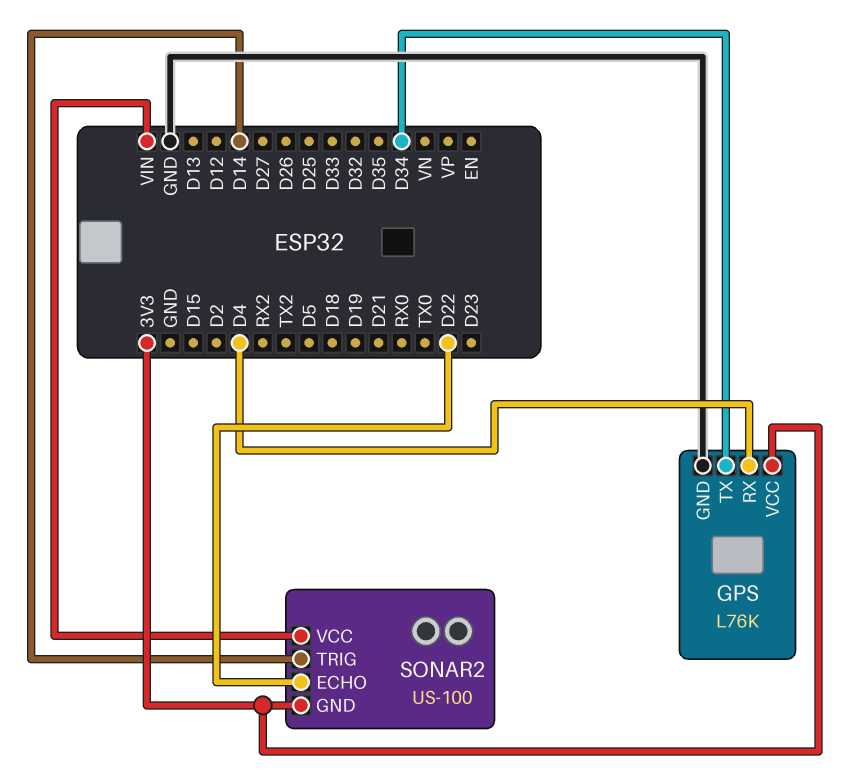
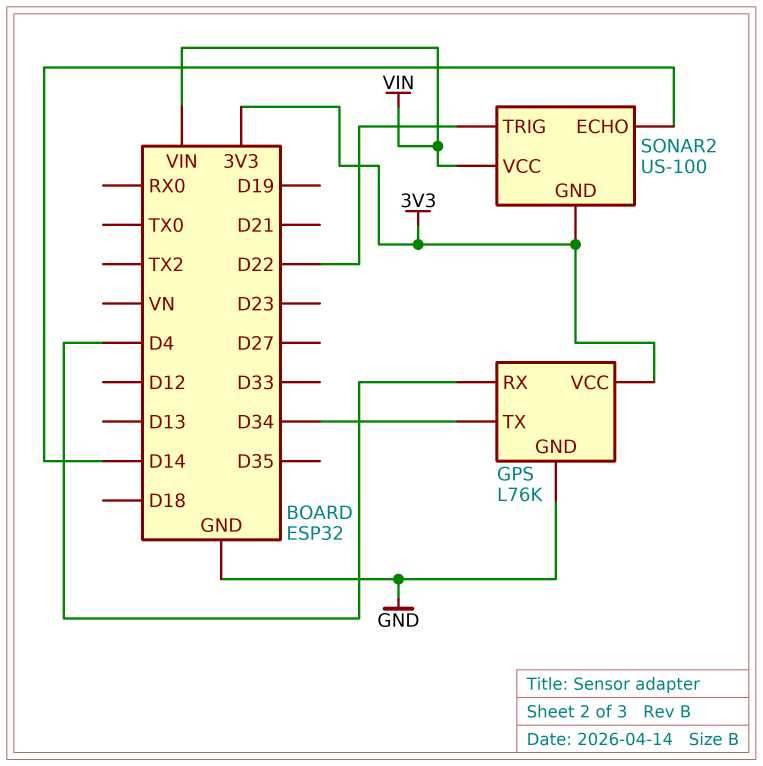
SONAR2 pin ECHO: D22 -> D14
SONAR2 pin TRIG: D14 -> D22

